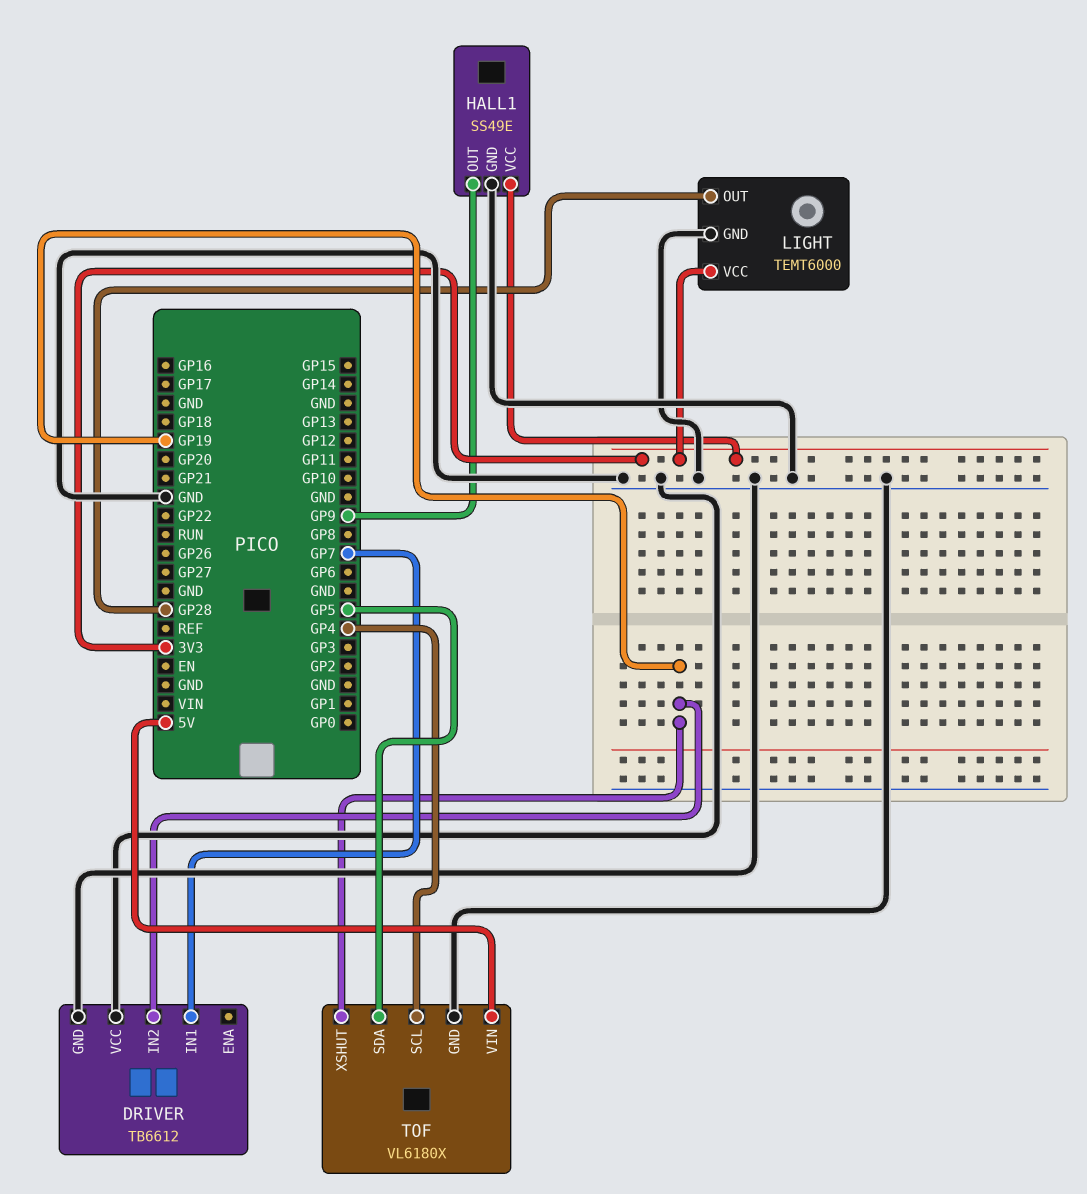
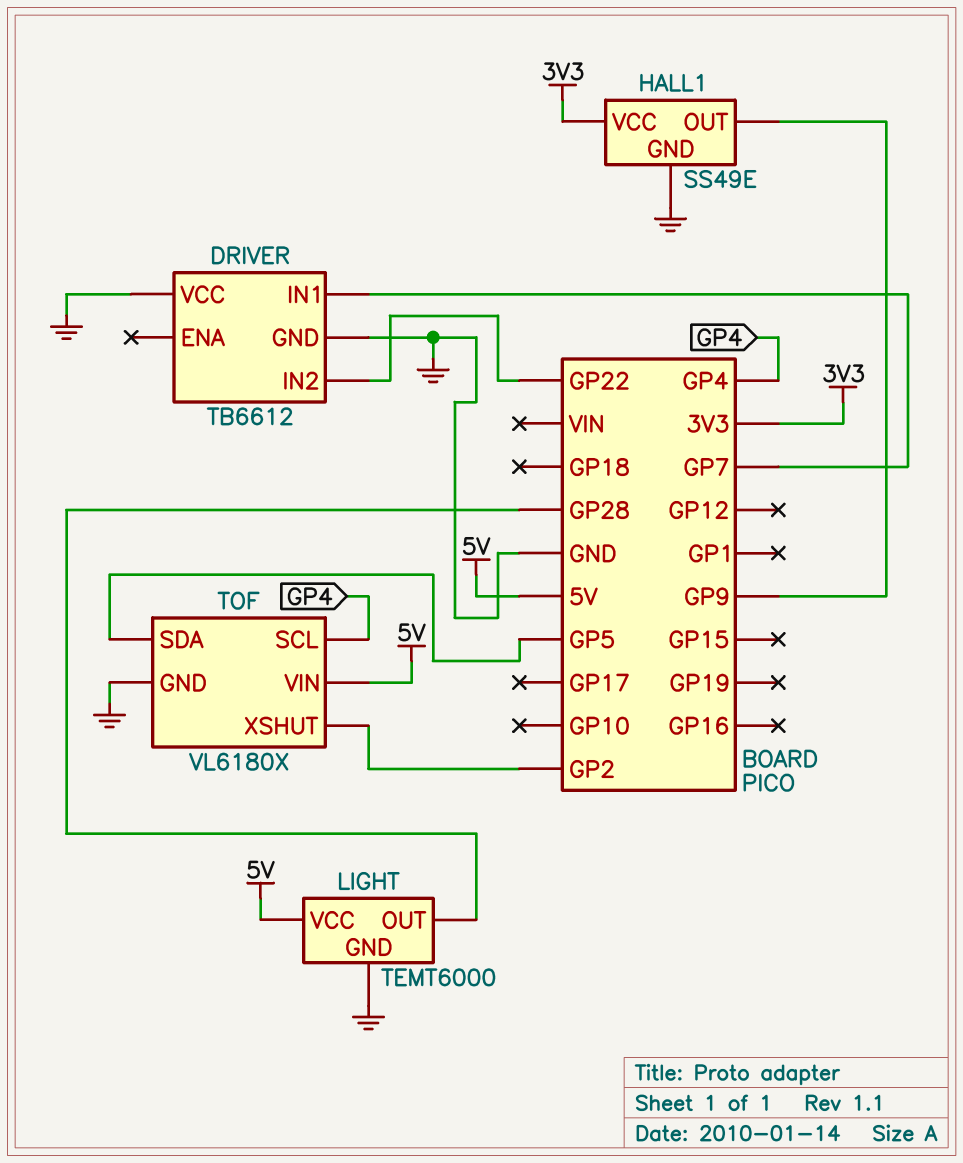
DRIVER pin IN2: GP19 -> GP22
LIGHT pin VCC: 3V3 -> 5V
TOF pin XSHUT: GP19 -> GP2

